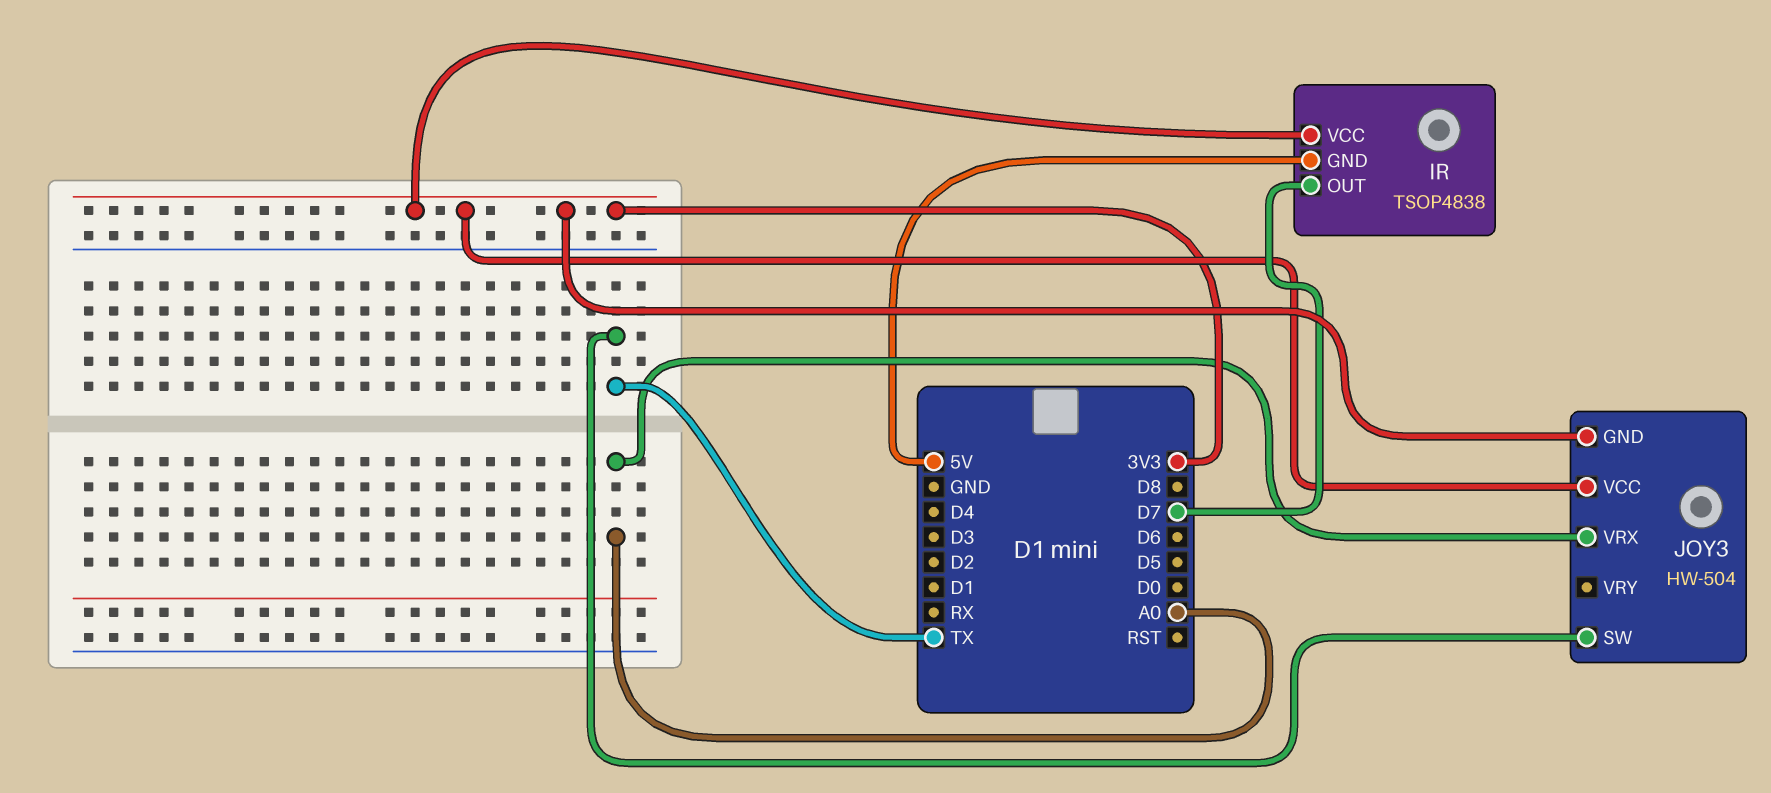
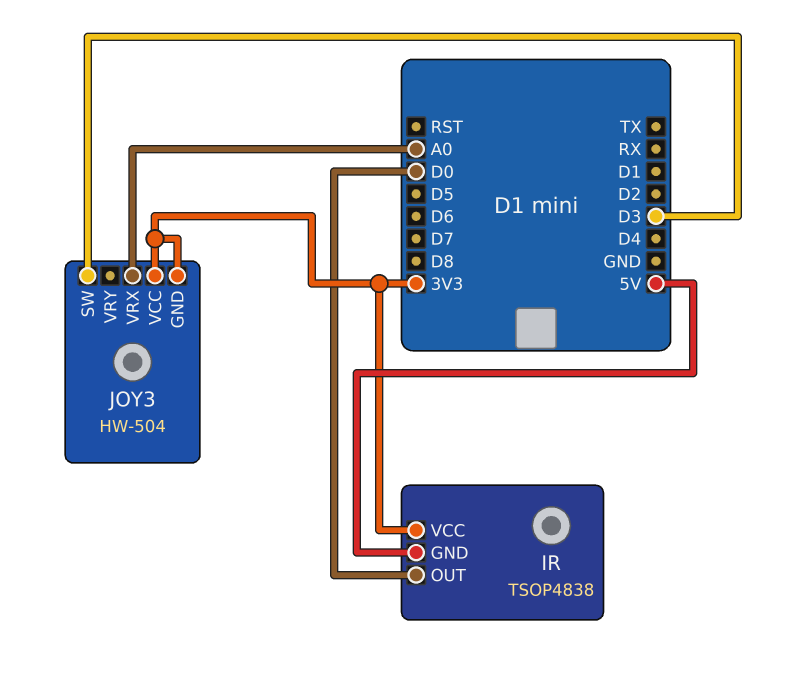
IR pin OUT: D7 -> D0
JOY3 pin SW: TX -> D3

